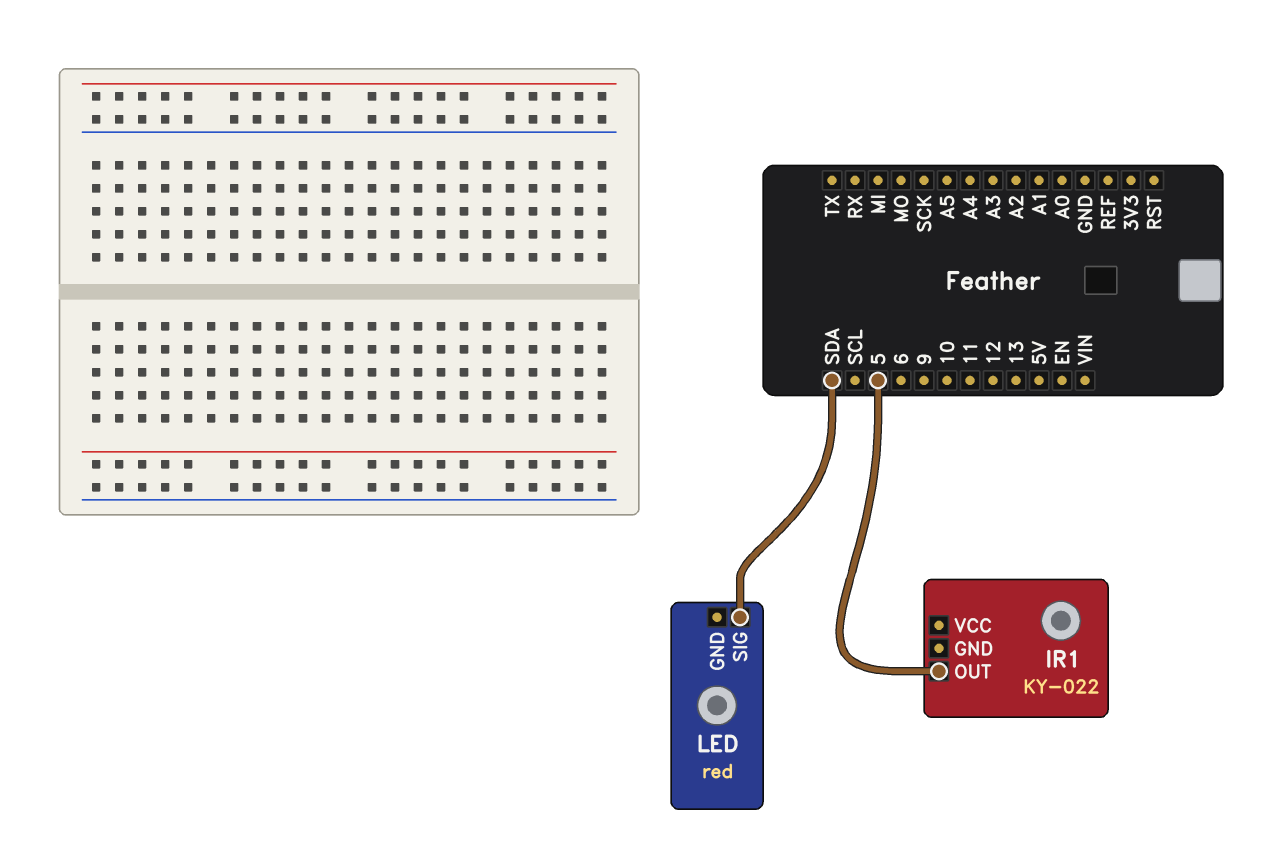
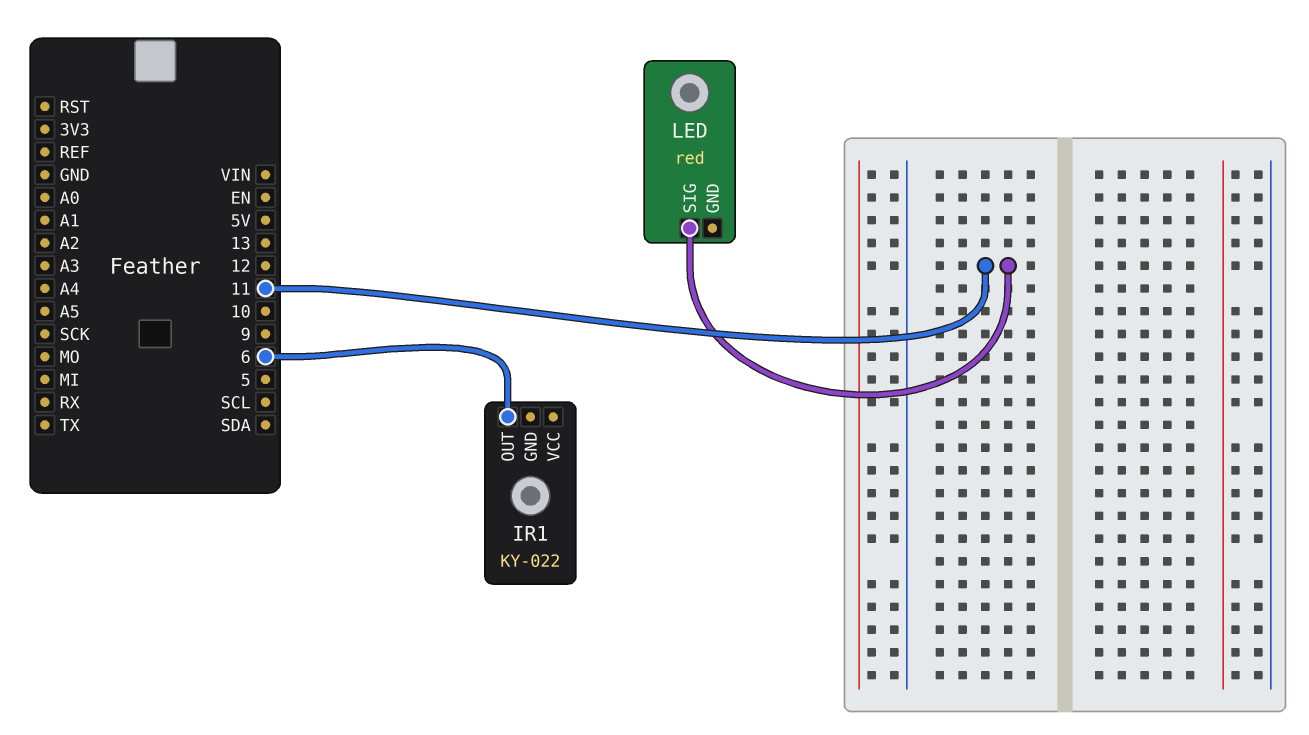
IR1 pin OUT: 5 -> 6
LED pin SIG: SDA -> 11

